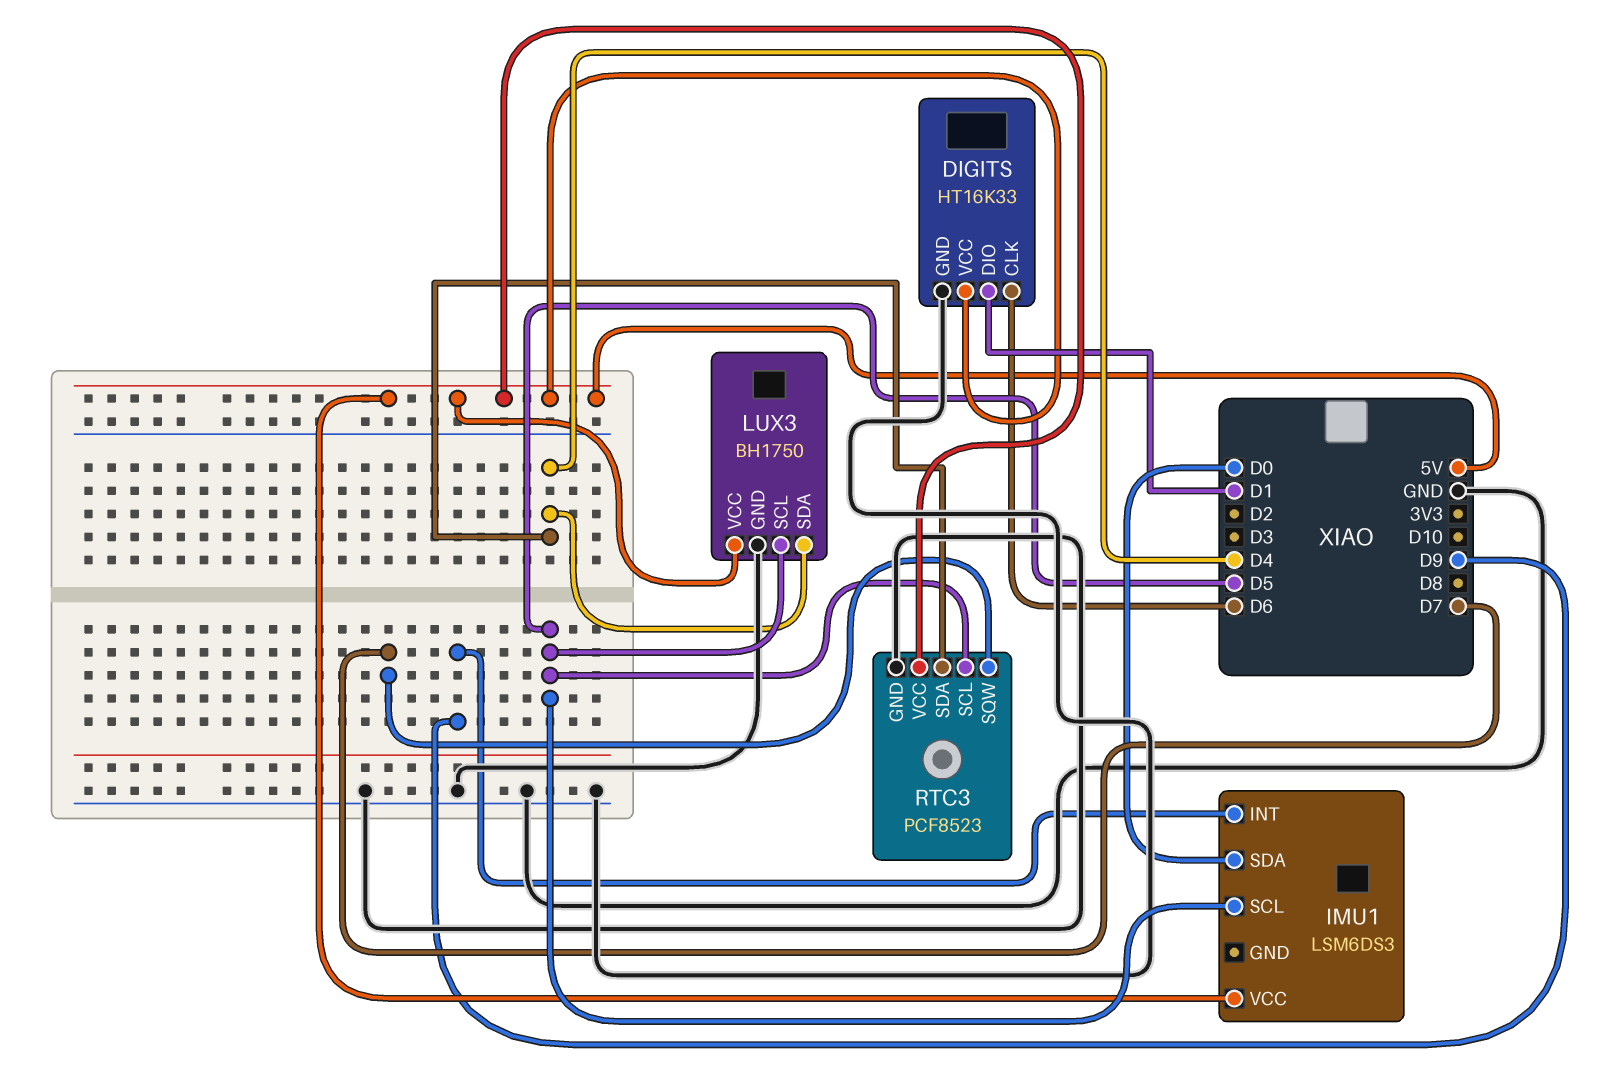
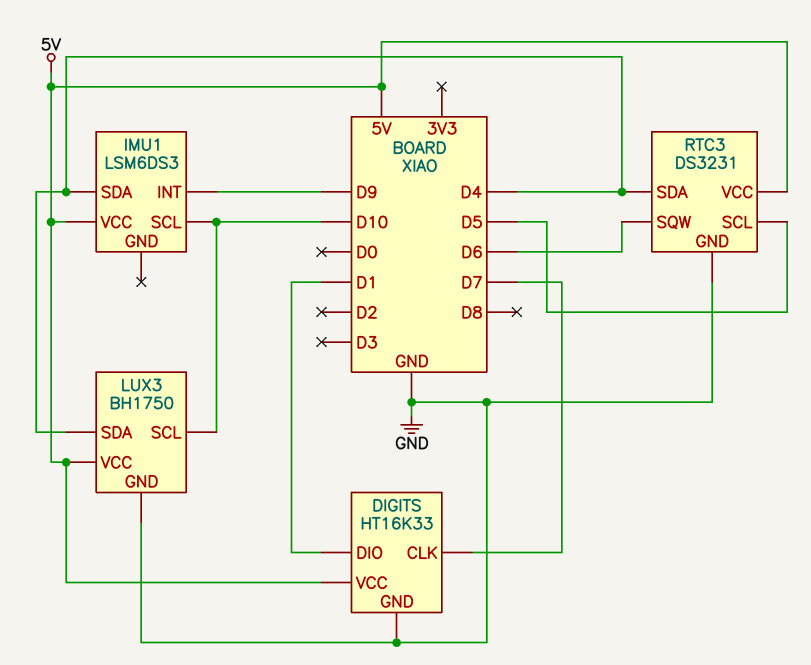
DIGITS pin CLK: D6 -> D7
IMU1 pin SCL: D5 -> D10
IMU1 pin SDA: D0 -> D4
LUX3 pin SCL: D5 -> D10
RTC3: PCF8523 -> DS3231
RTC3 pin SQW: D7 -> D6

